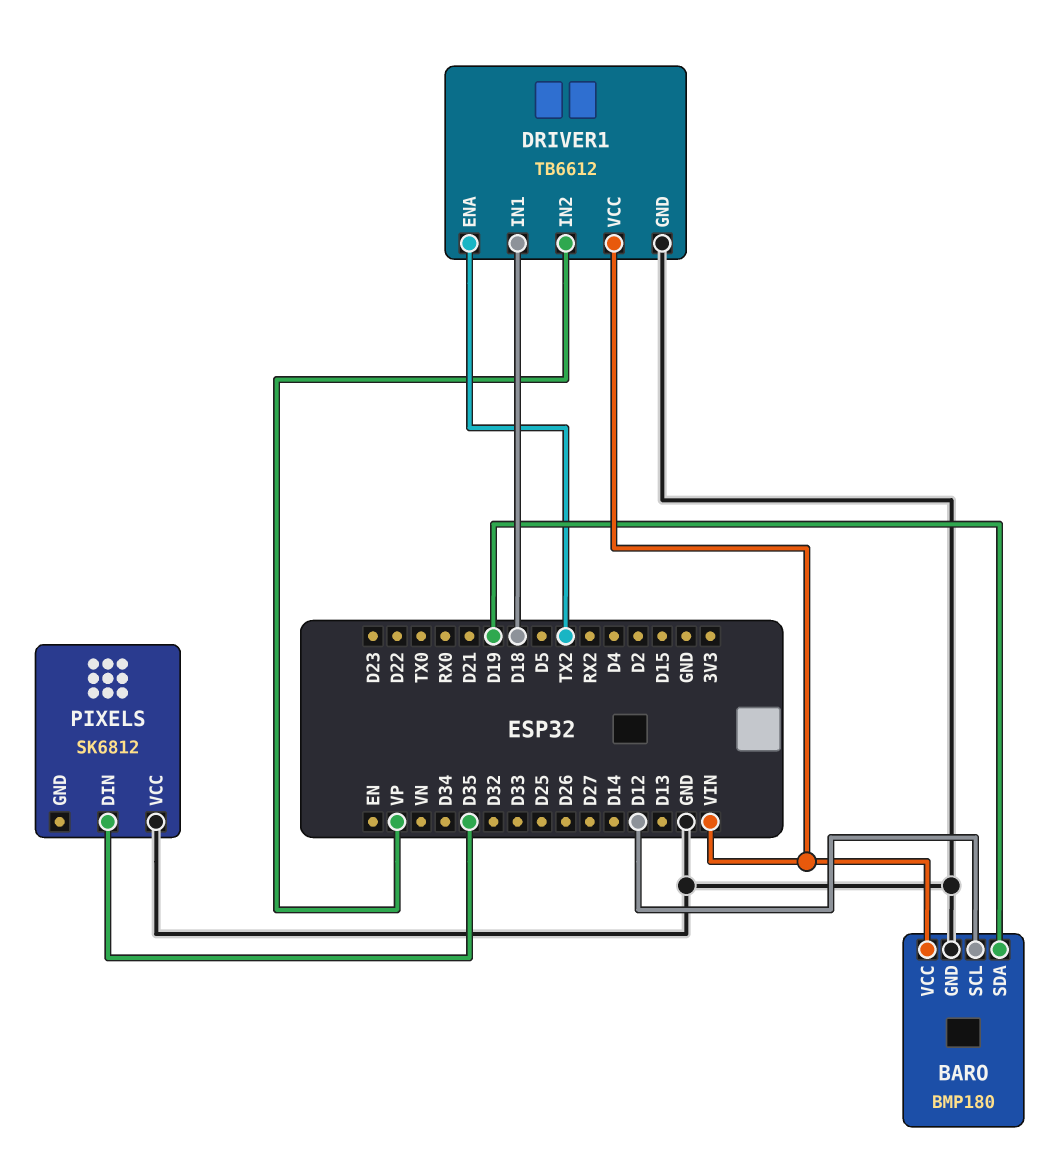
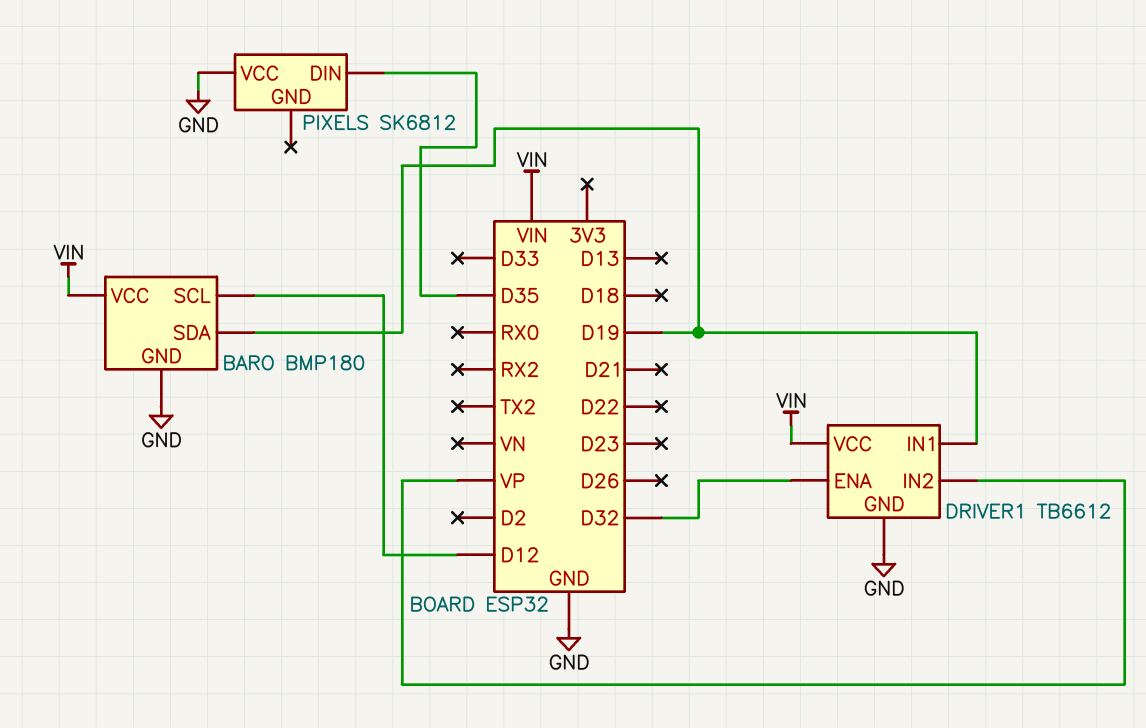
DRIVER1 pin ENA: TX2 -> D32
DRIVER1 pin IN1: D18 -> D19

